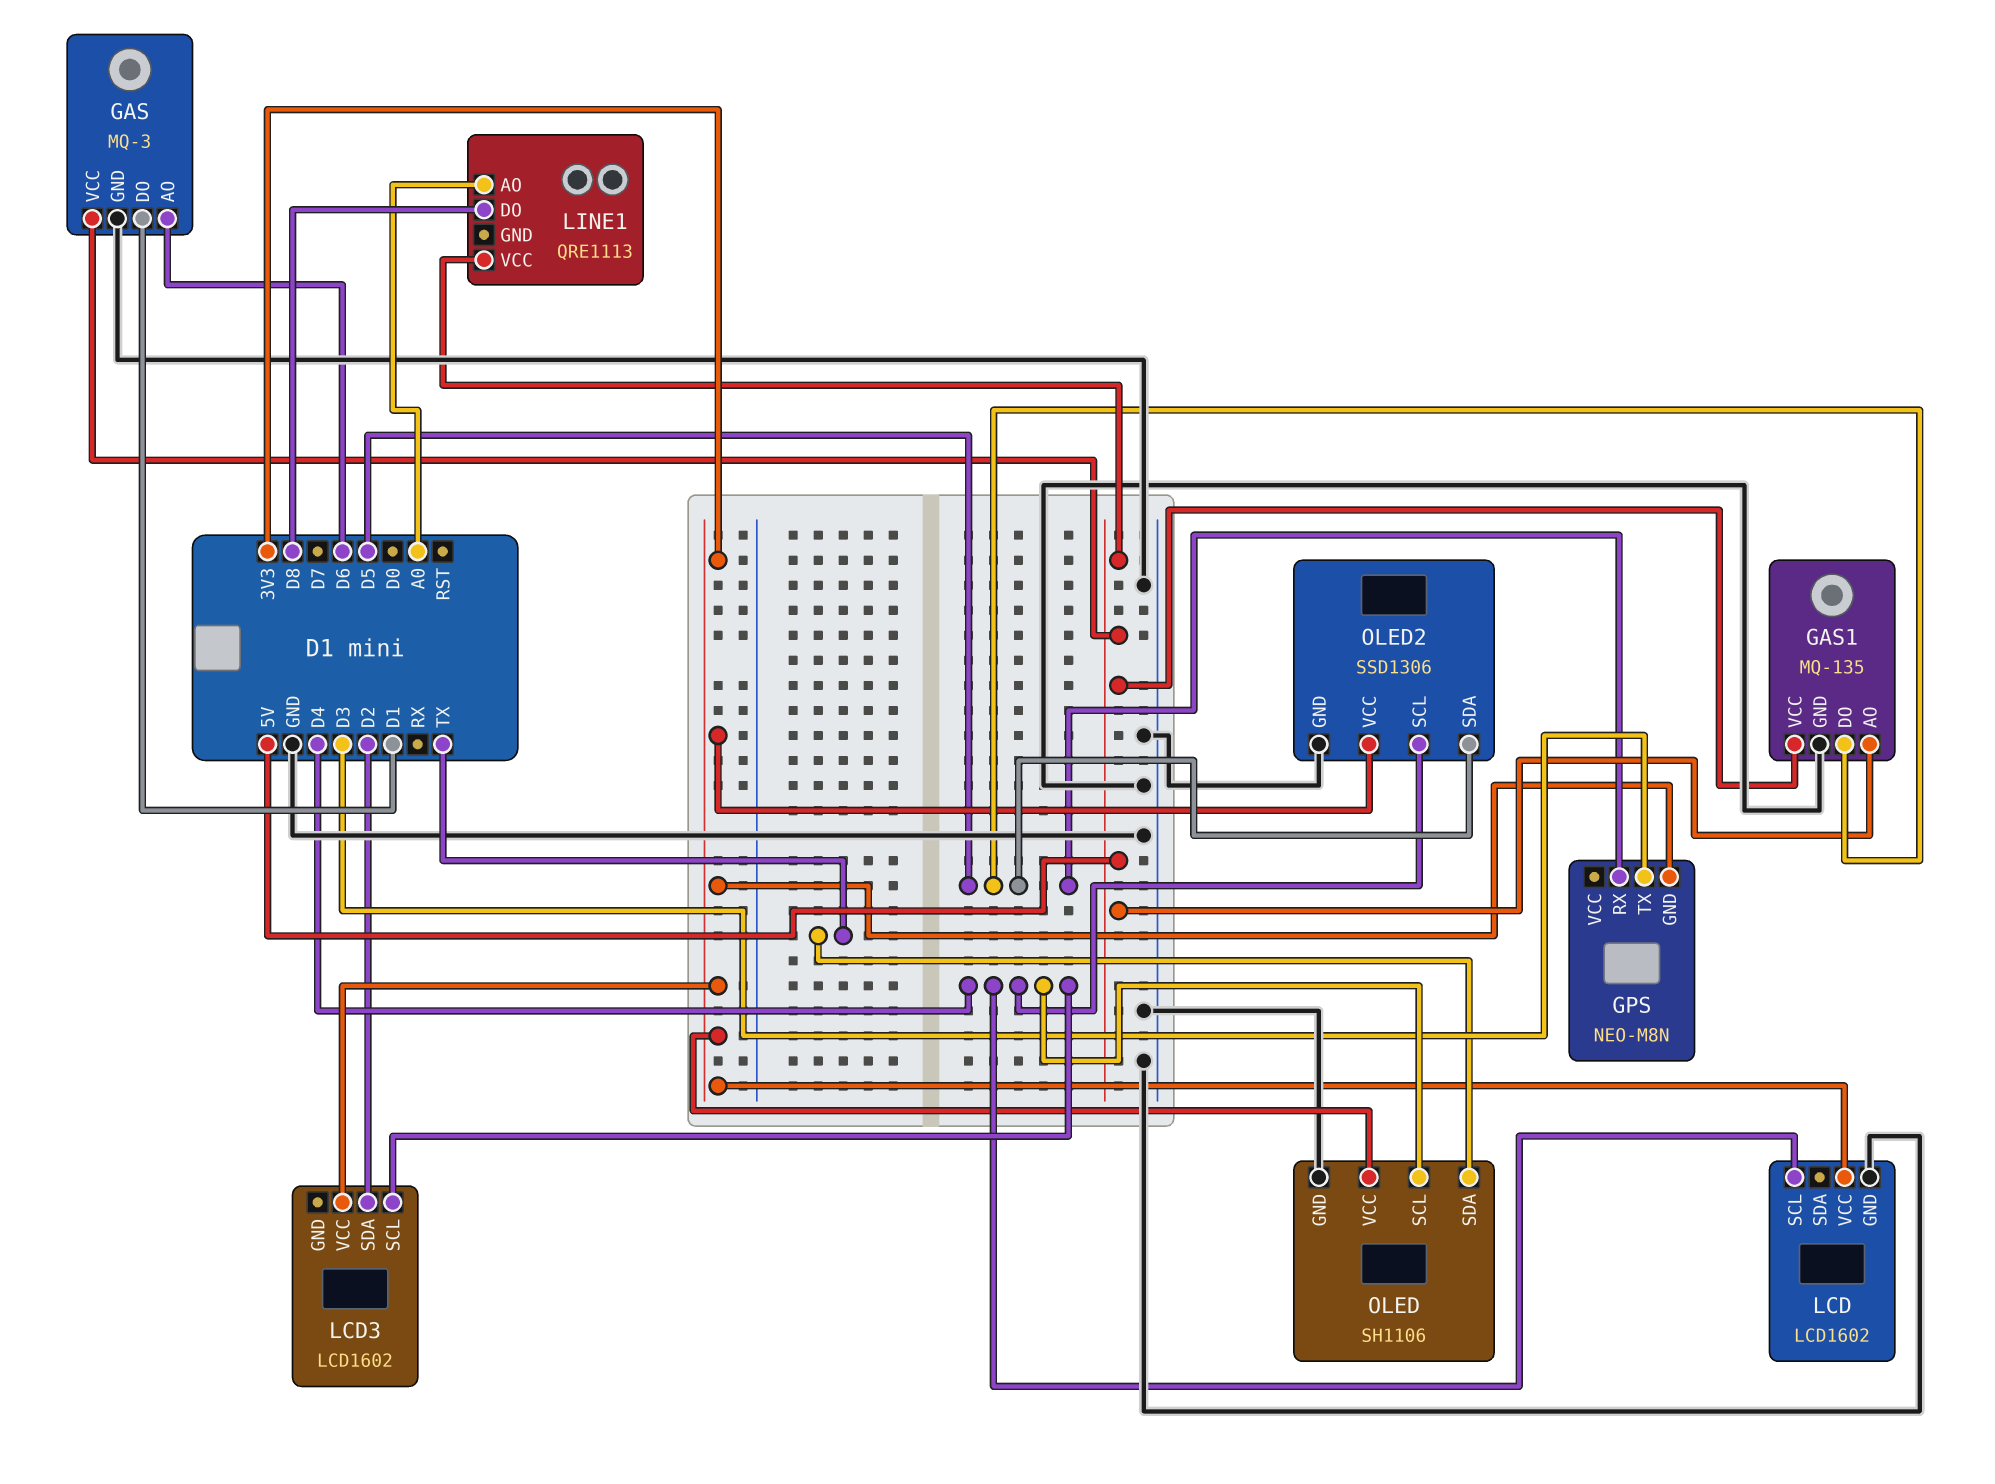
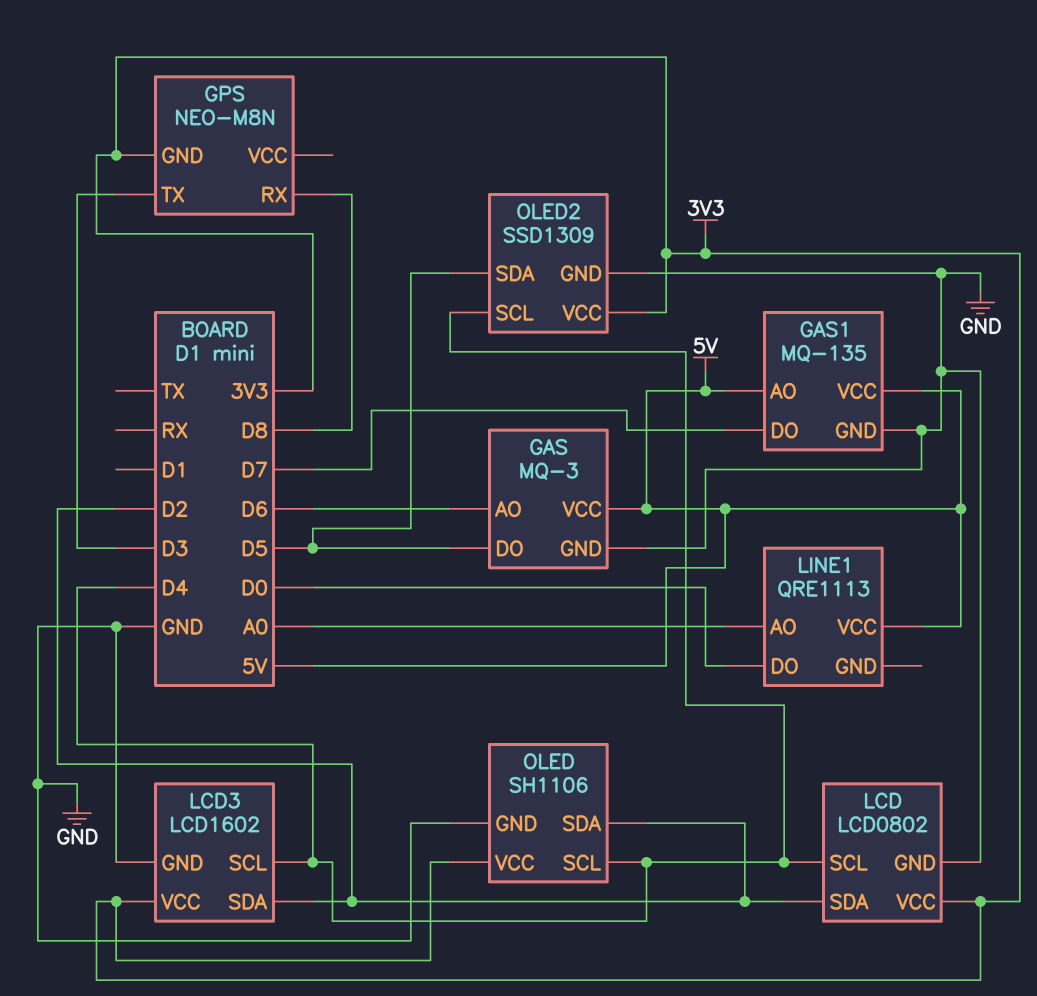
GAS pin DO: D1 -> D5
GAS1 pin DO: D5 -> D7
GPS pin RX: D5 -> D8
LCD: LCD1602 -> LCD0802
LCD pin SDA: none -> D2
LCD3 pin GND: none -> GND
LINE1 pin DO: D8 -> D0
OLED pin SDA: TX -> D2
OLED2: SSD1306 -> SSD1309

